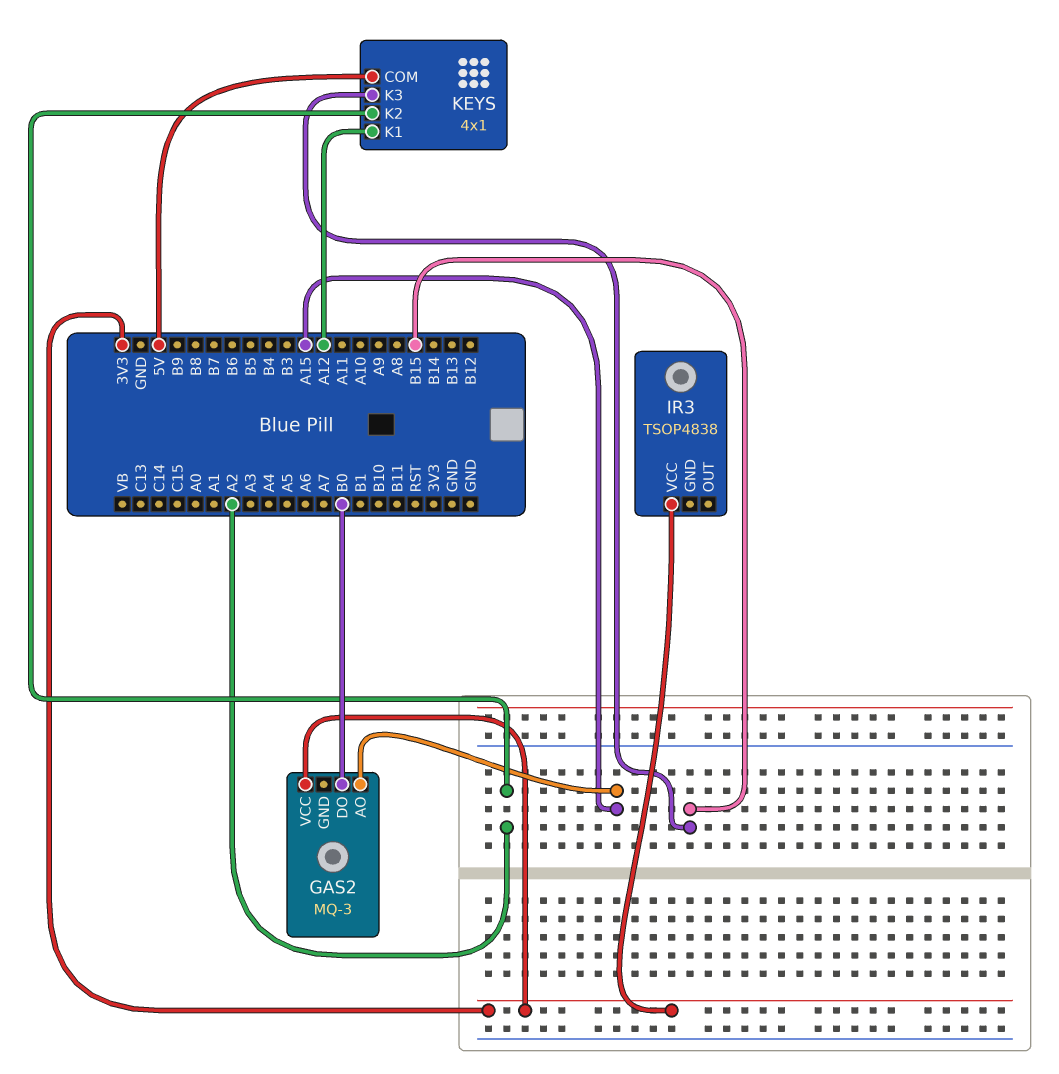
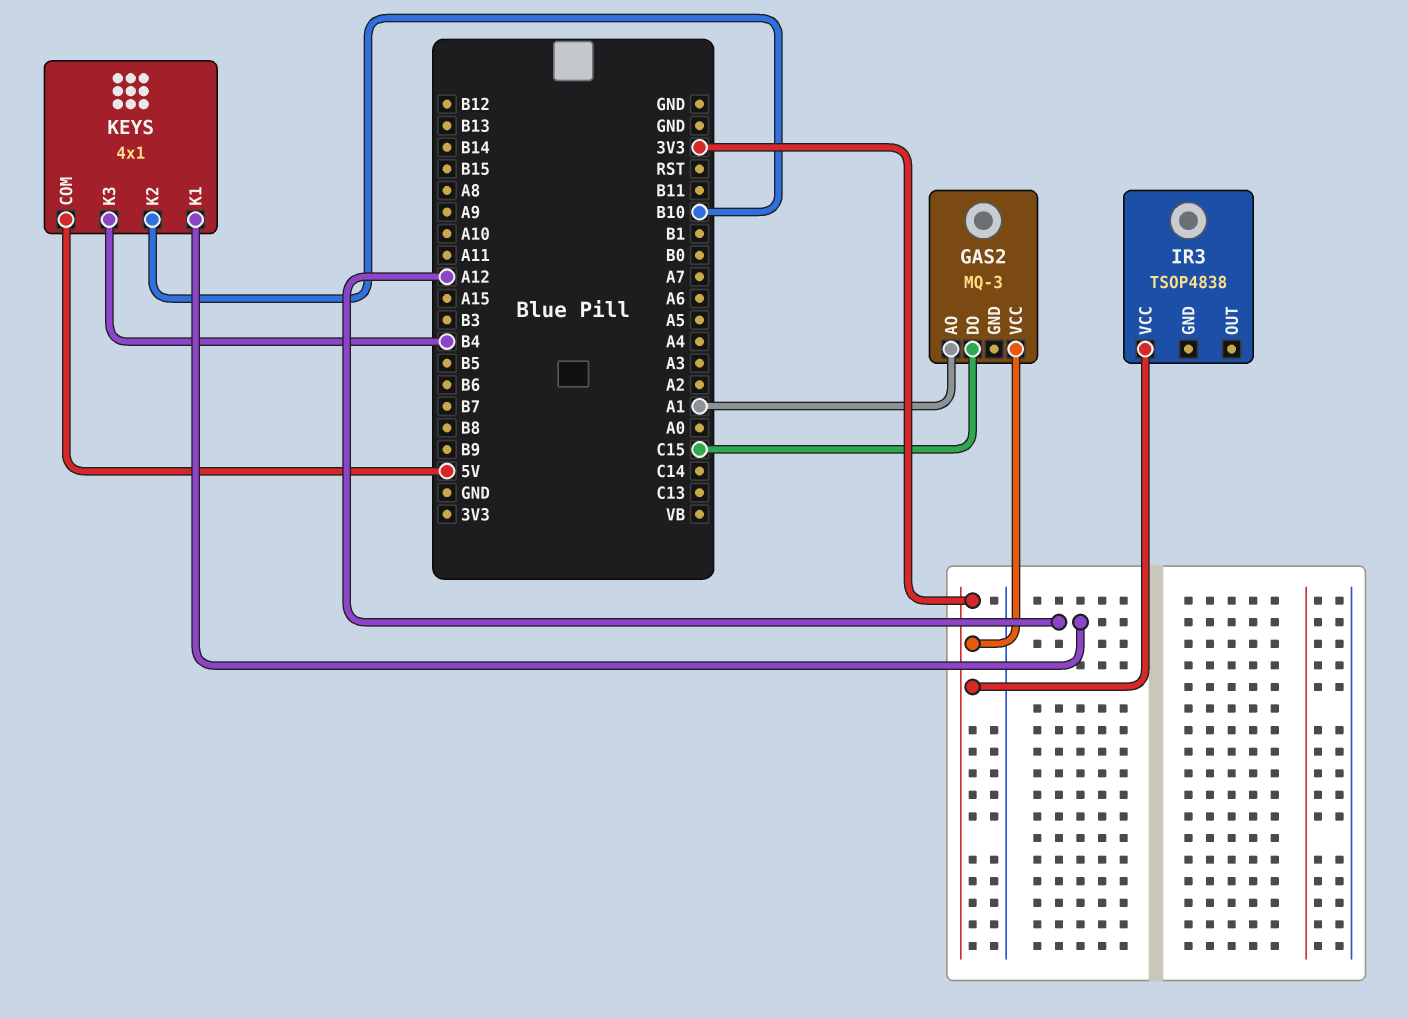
GAS2 pin AO: A15 -> A1
GAS2 pin DO: B0 -> C15
KEYS pin K2: A2 -> B10
KEYS pin K3: B15 -> B4

